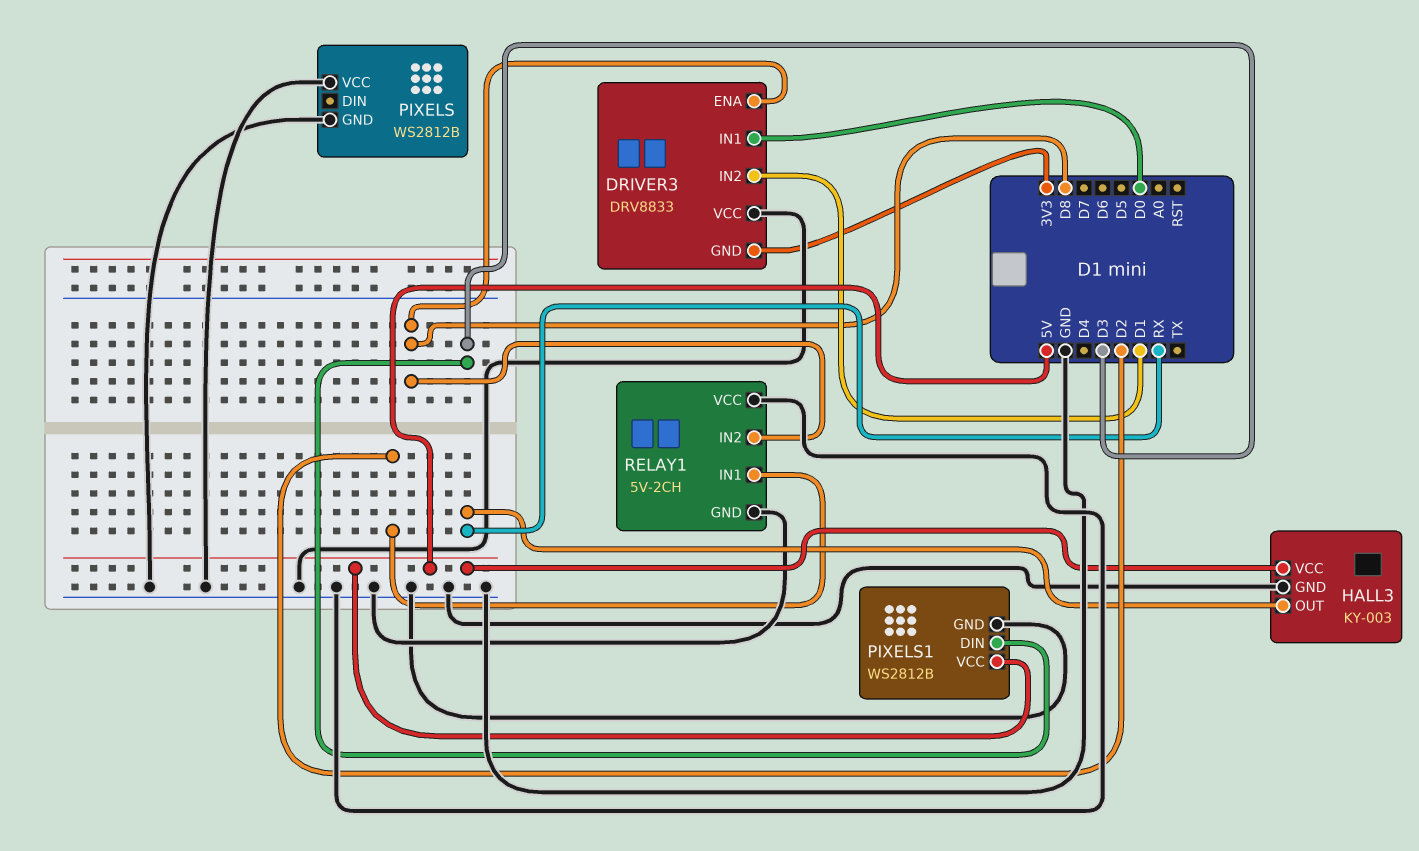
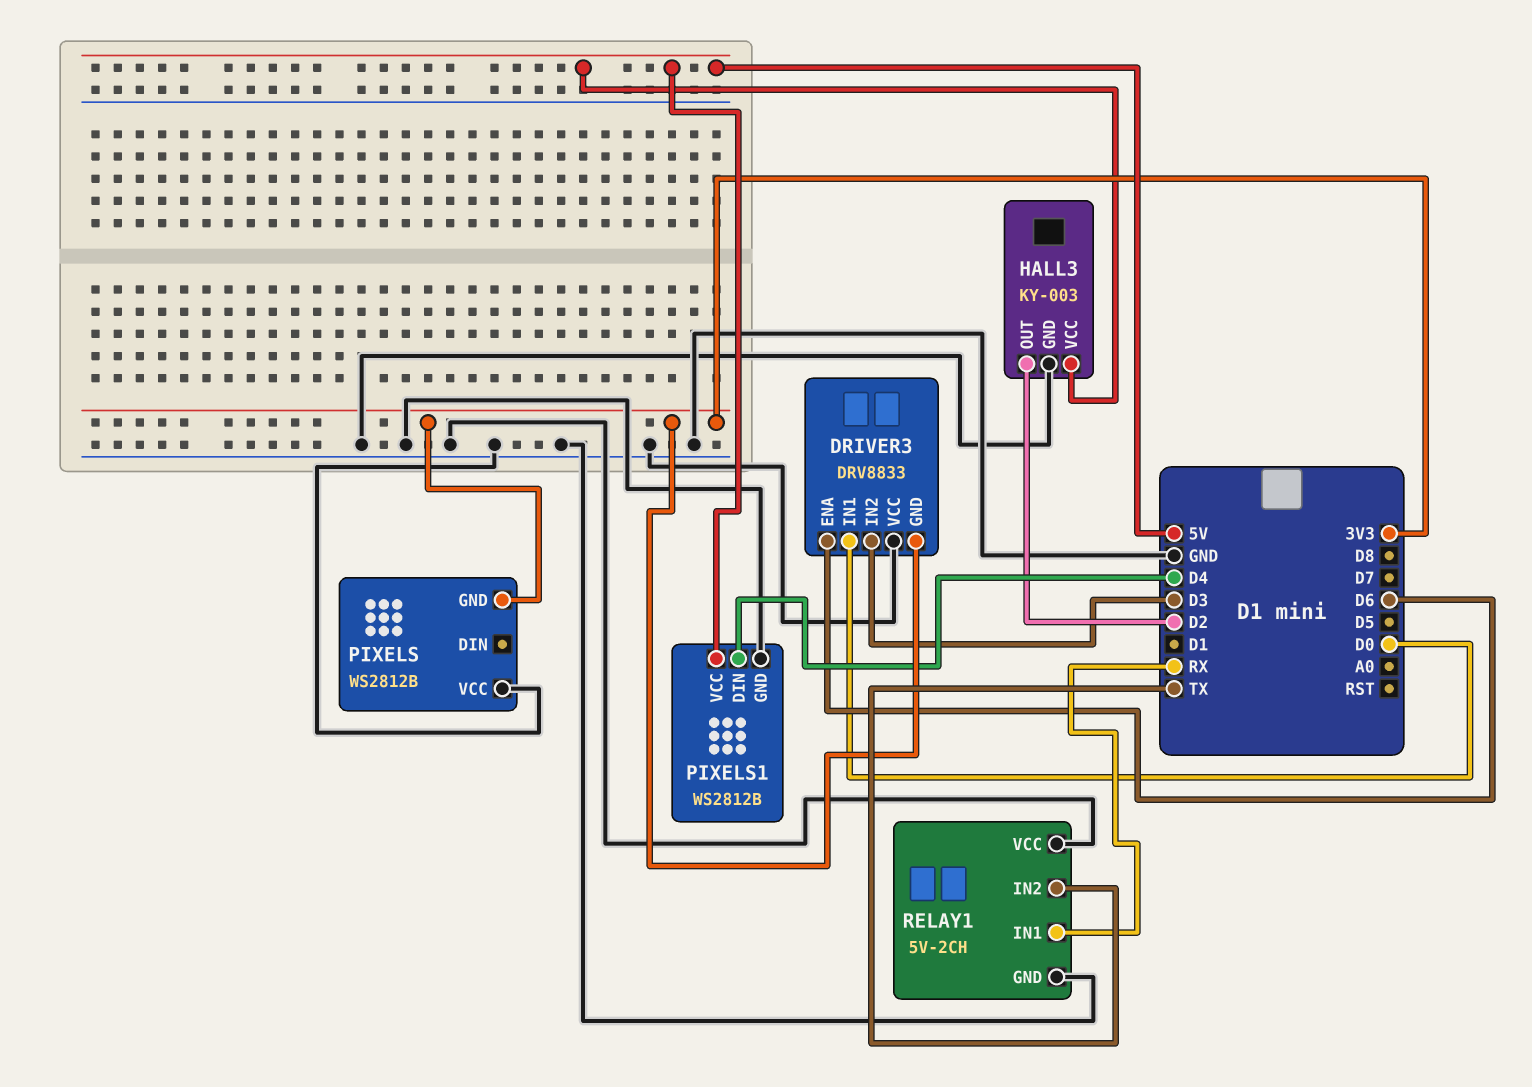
DRIVER3 pin ENA: D8 -> D6
DRIVER3 pin IN2: D1 -> D3
HALL3 pin OUT: RX -> D2
PIXELS pin GND: GND -> 3V3
PIXELS1 pin DIN: D3 -> D4
RELAY1 pin IN1: D2 -> RX
RELAY1 pin IN2: D8 -> TX

